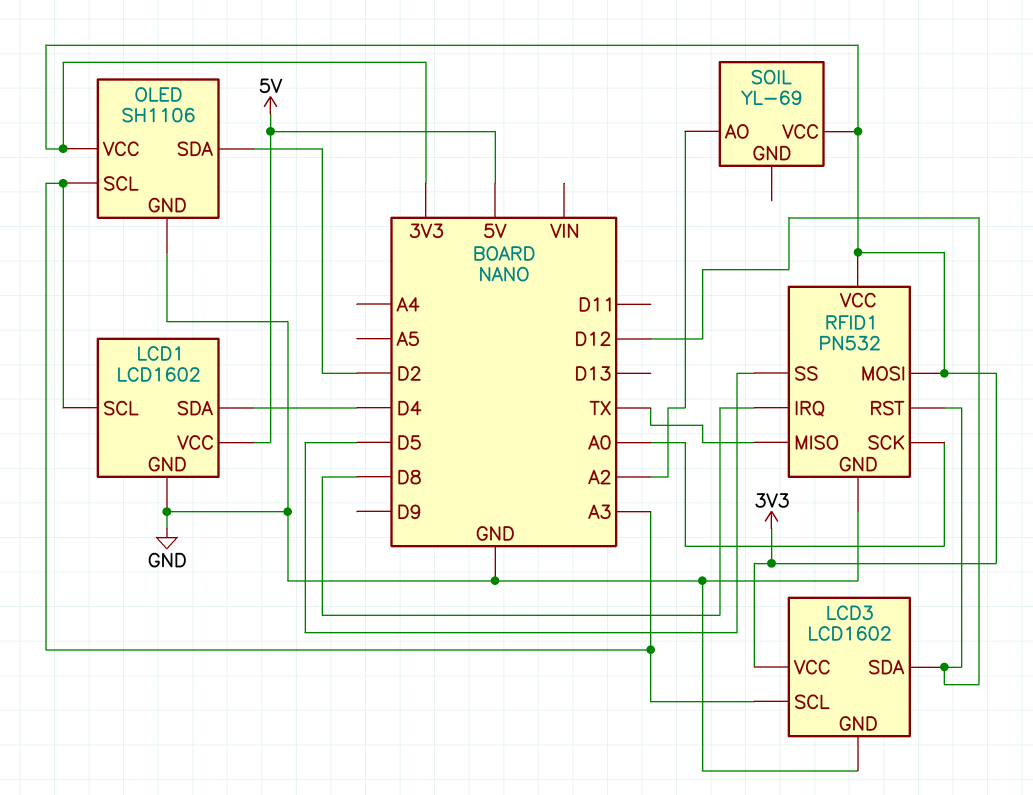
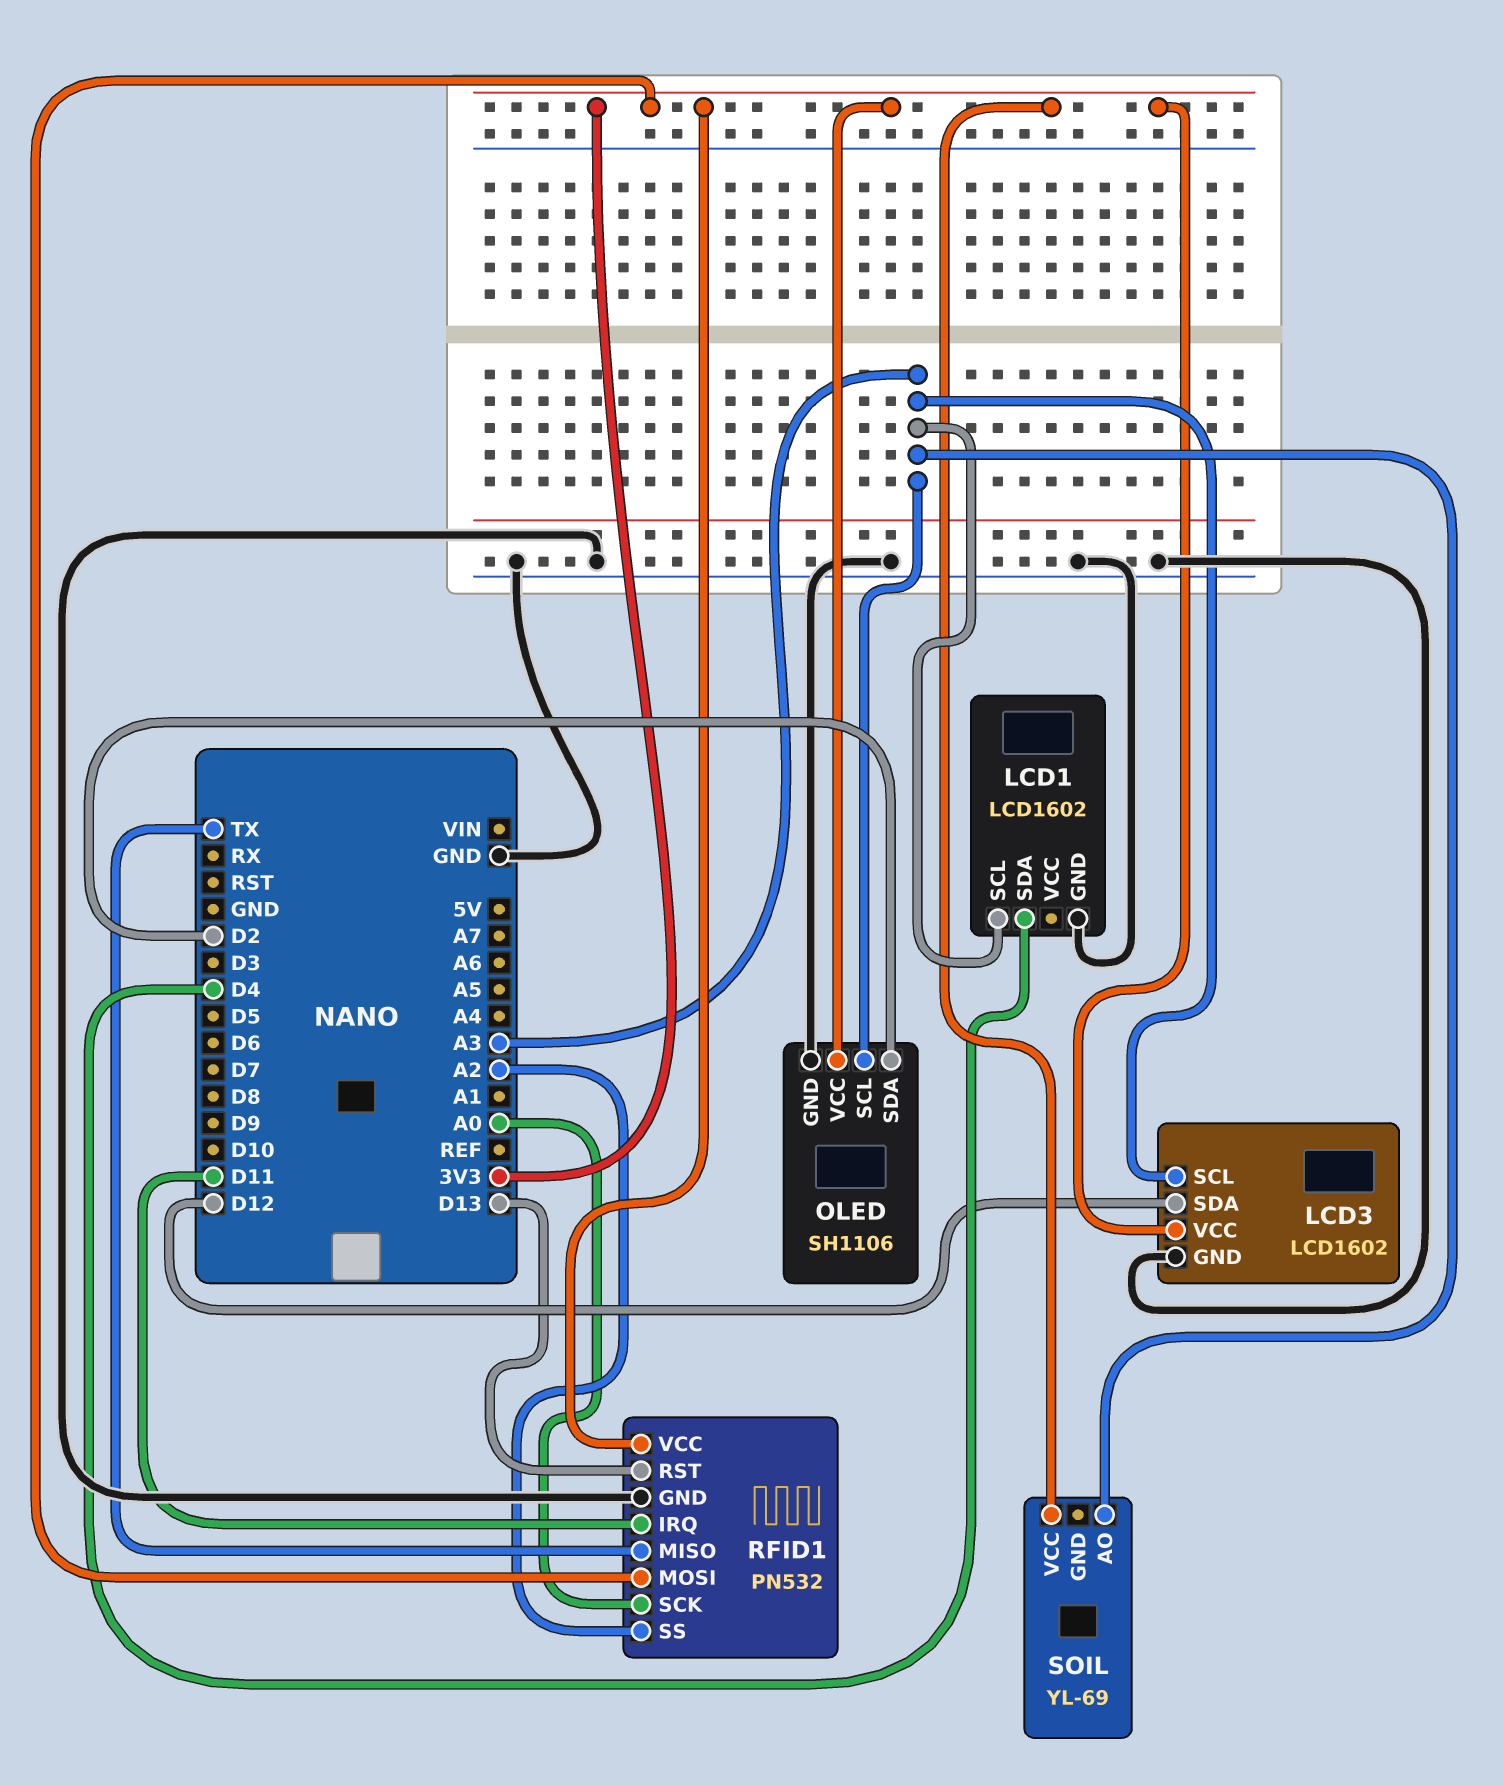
LCD1 pin VCC: 5V -> none
RFID1 pin IRQ: D8 -> D11
RFID1 pin RST: D12 -> D13
RFID1 pin SS: D5 -> A2
SOIL pin AO: A2 -> A3

